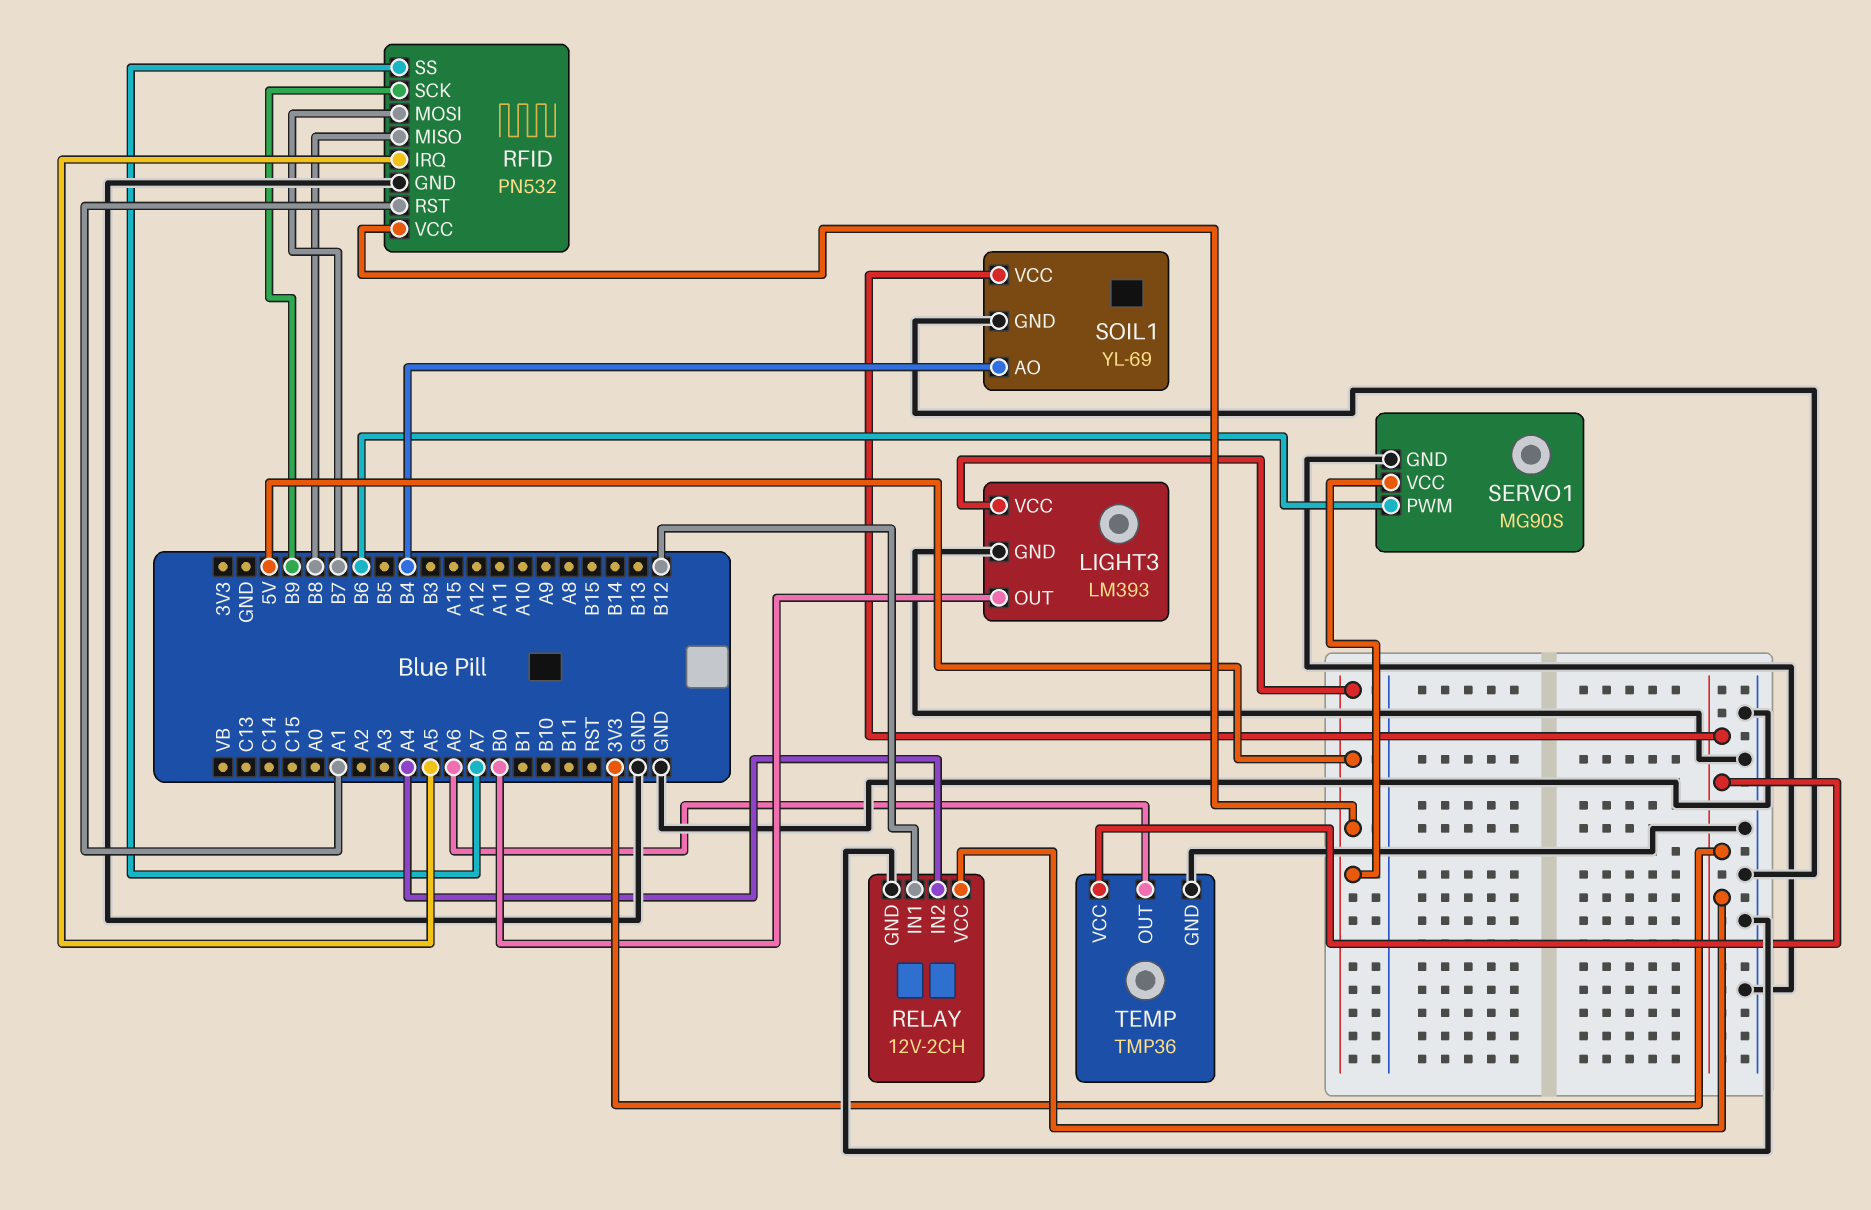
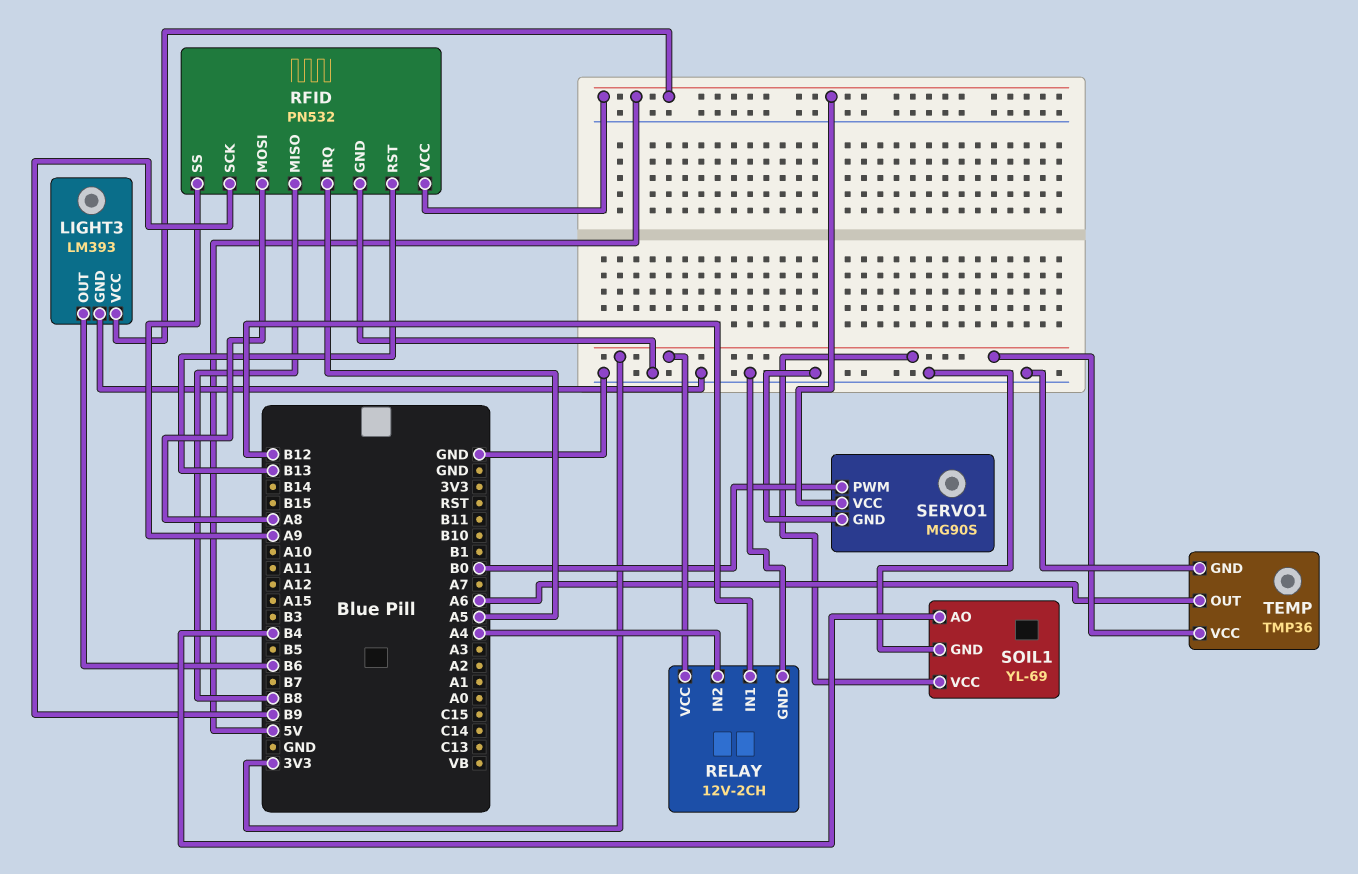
LIGHT3 pin OUT: B0 -> B6
RFID pin MOSI: B7 -> A8
RFID pin RST: A1 -> B13
RFID pin SS: A7 -> A9
SERVO1 pin PWM: B6 -> B0

